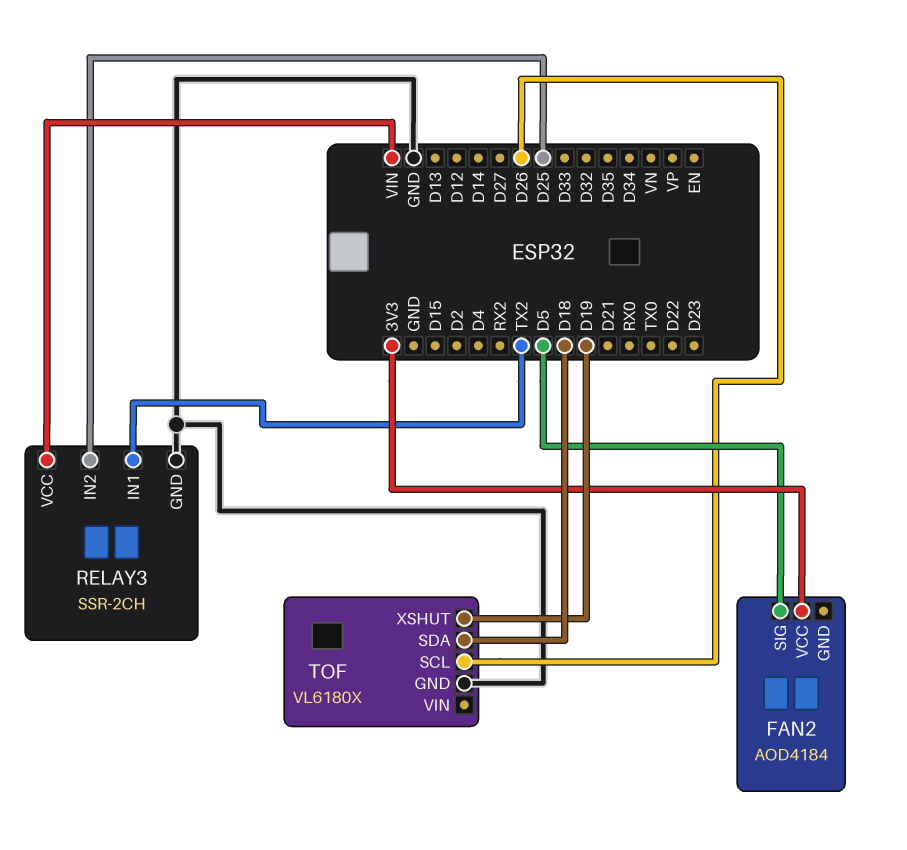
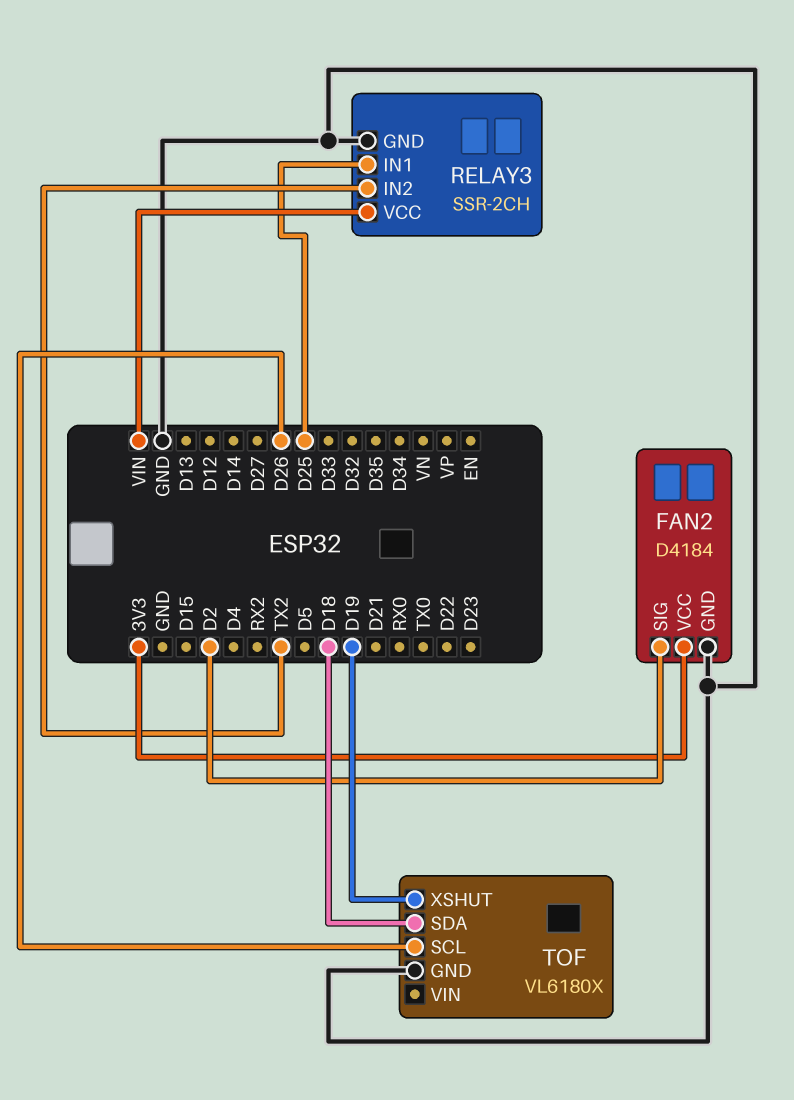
FAN2: AOD4184 -> D4184
FAN2 pin GND: none -> GND
FAN2 pin SIG: D5 -> D2
RELAY3 pin IN1: TX2 -> D25
RELAY3 pin IN2: D25 -> TX2

